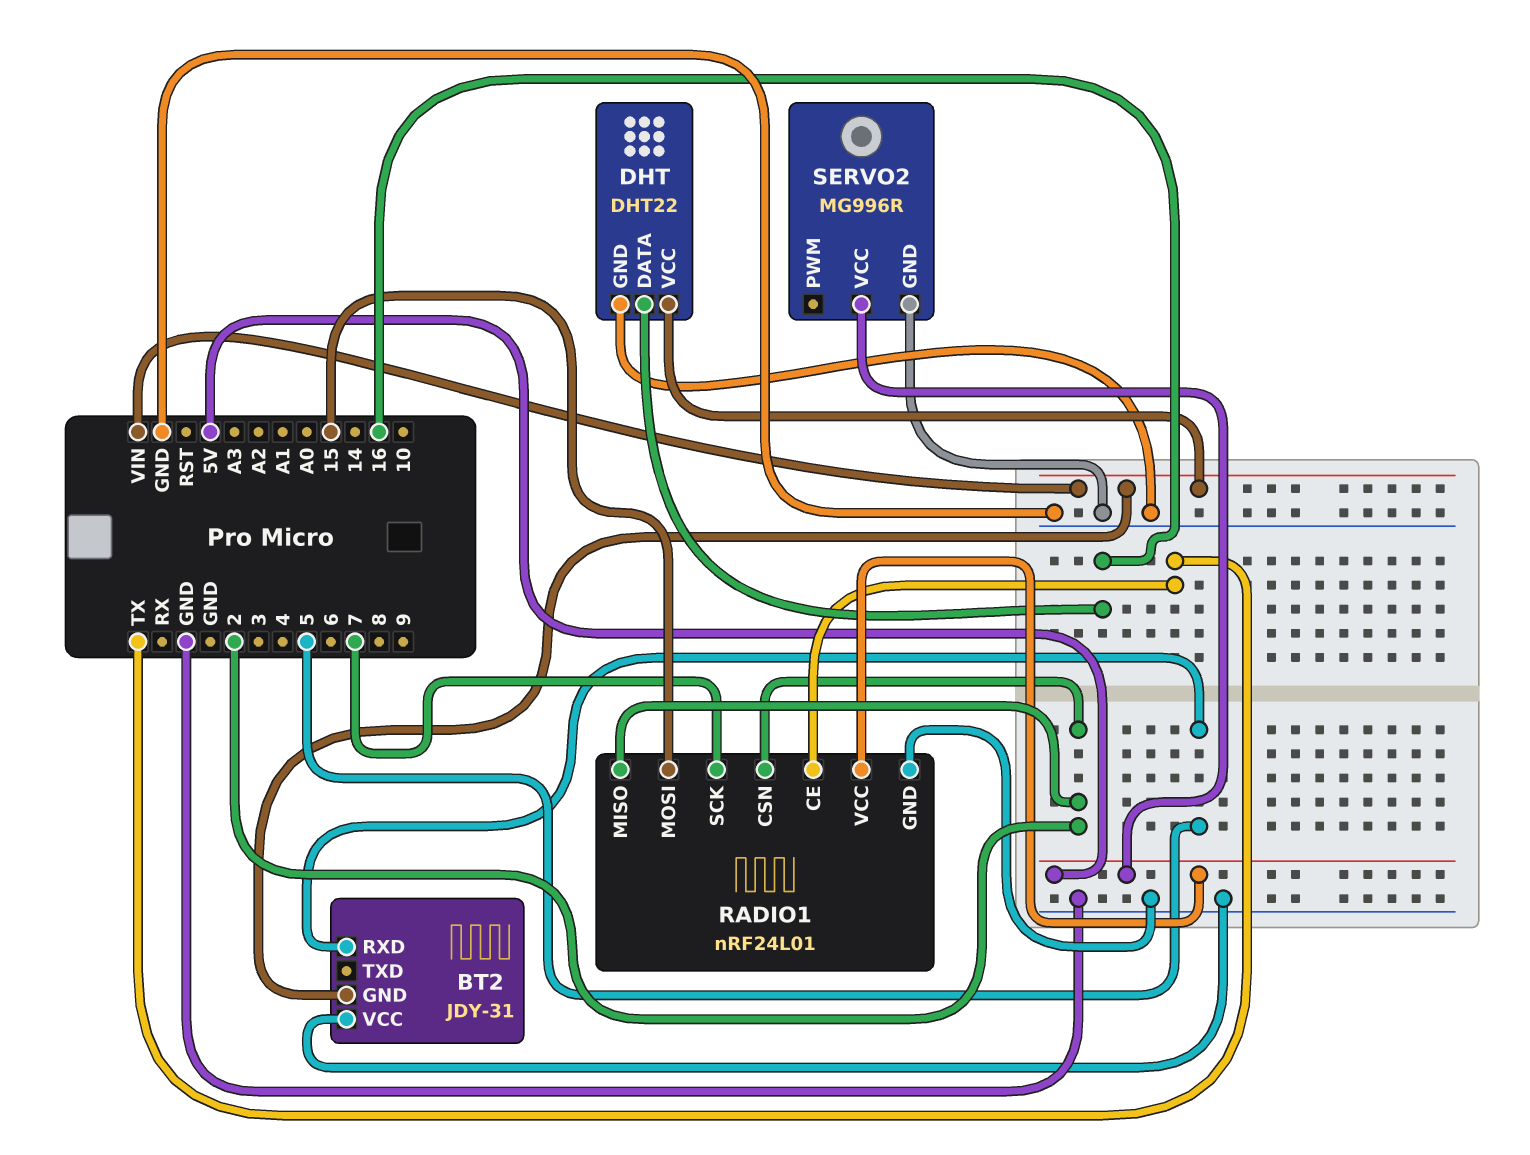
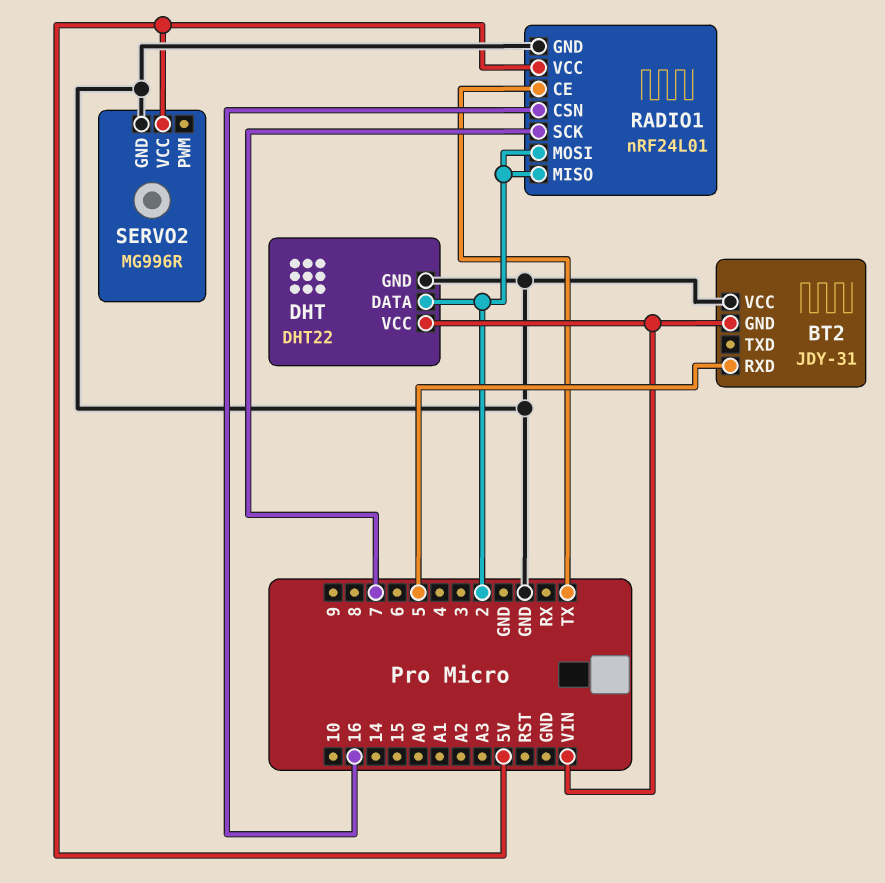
DHT pin DATA: 16 -> 2
RADIO1 pin CSN: 2 -> 16
RADIO1 pin MOSI: 15 -> 2

